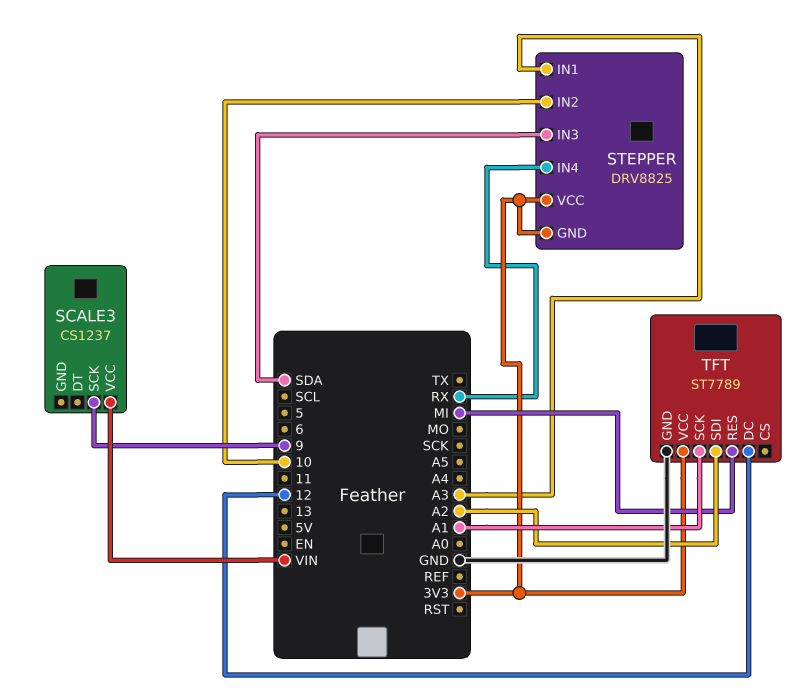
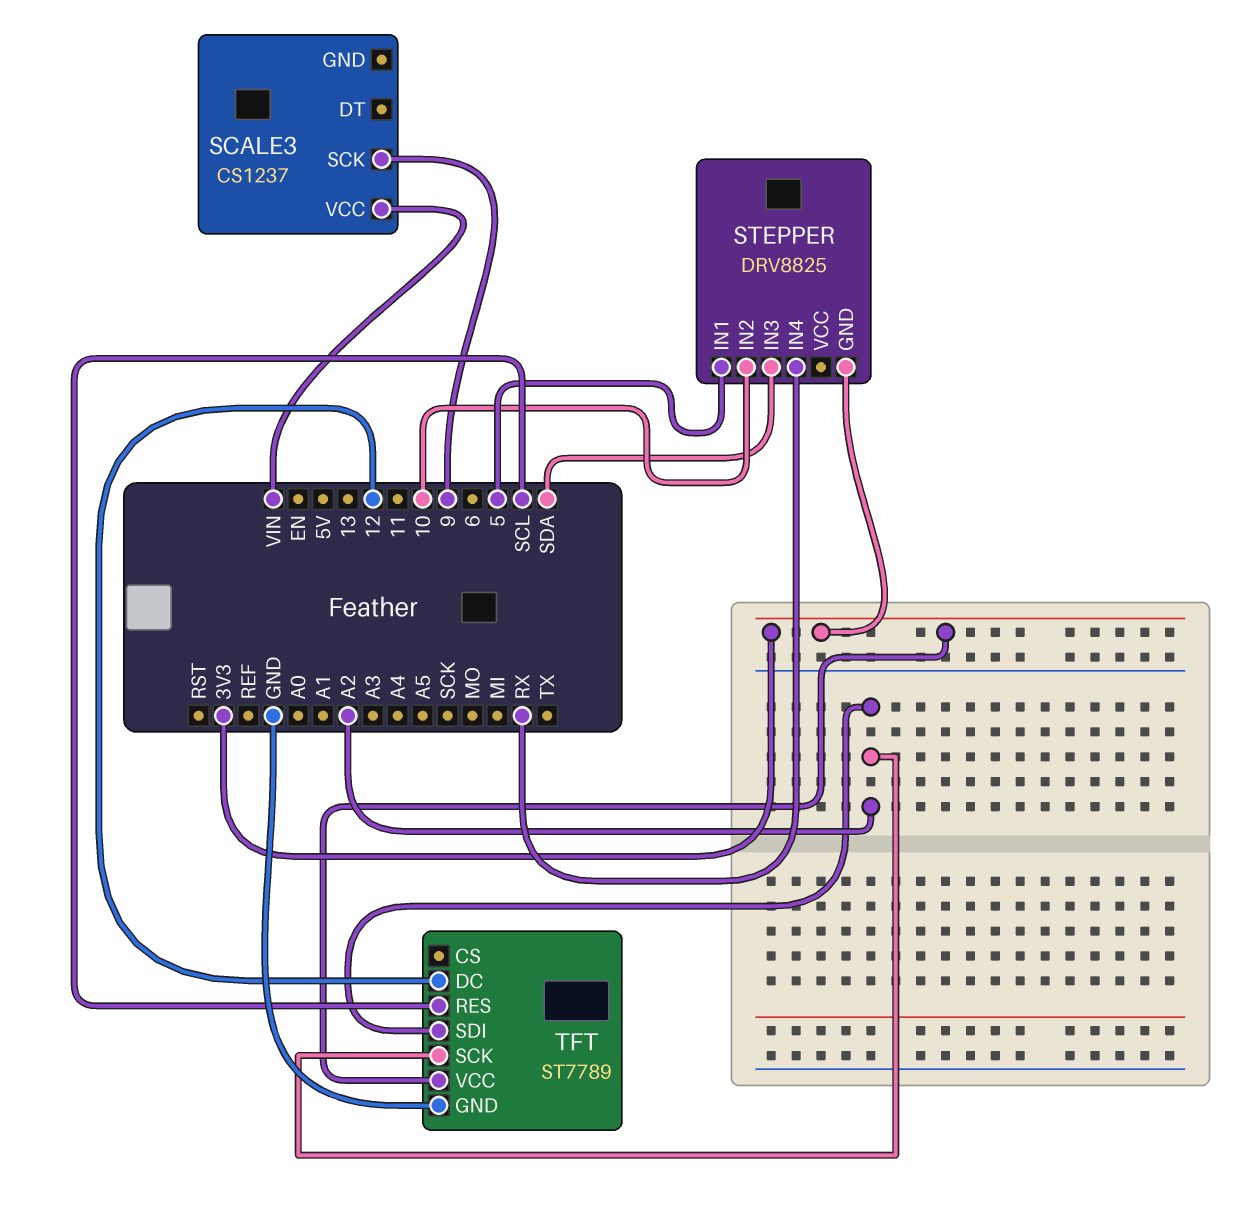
STEPPER pin IN1: A3 -> 5
STEPPER pin VCC: 3V3 -> none
TFT pin RES: MI -> SCL
TFT pin SCK: A1 -> A2

